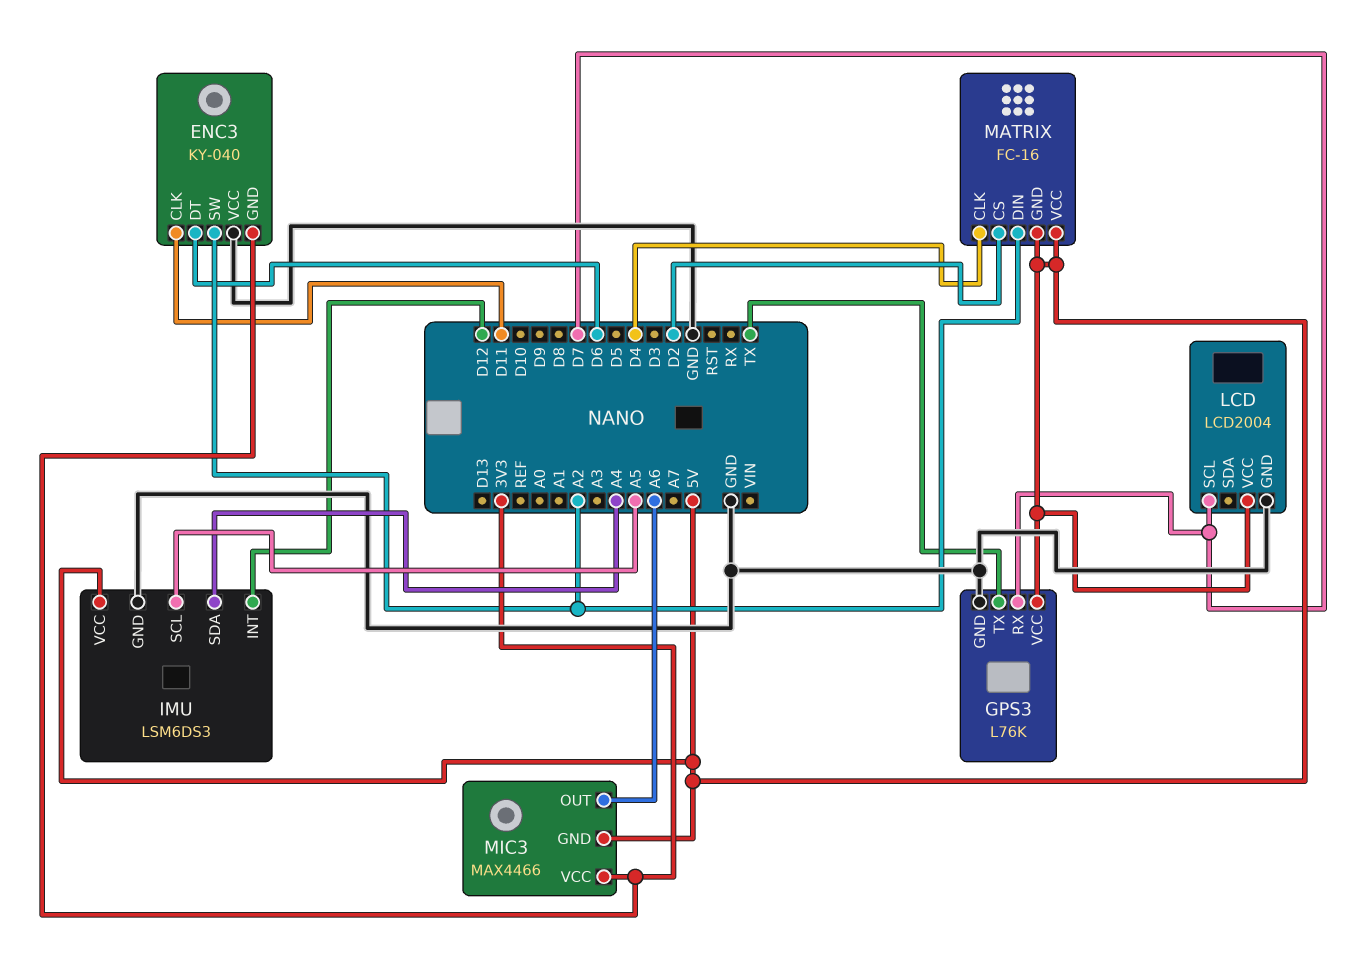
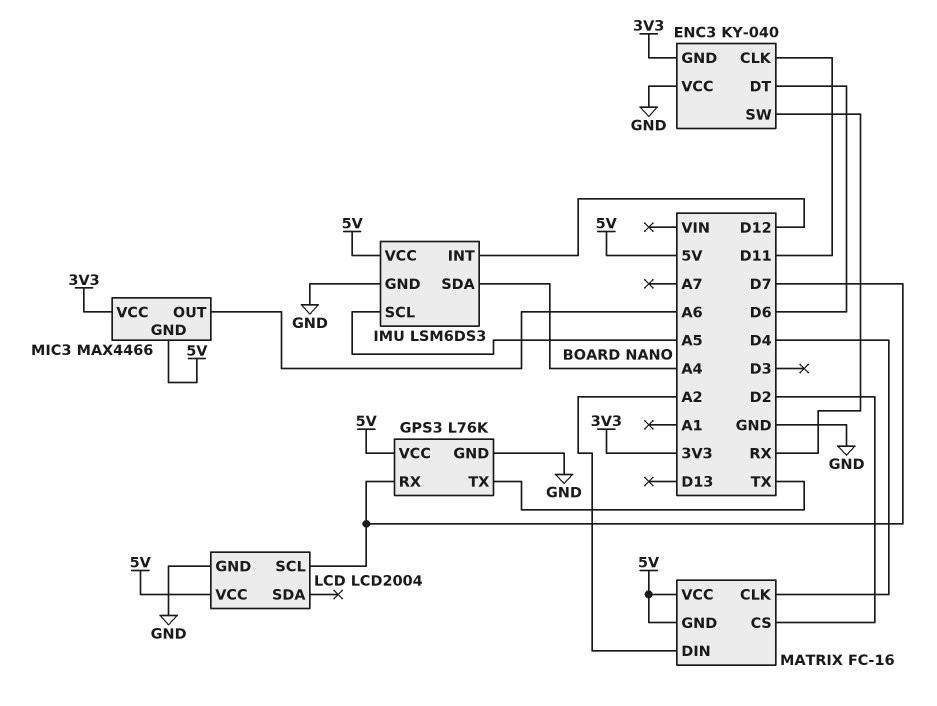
ENC3 pin SW: A2 -> RX

